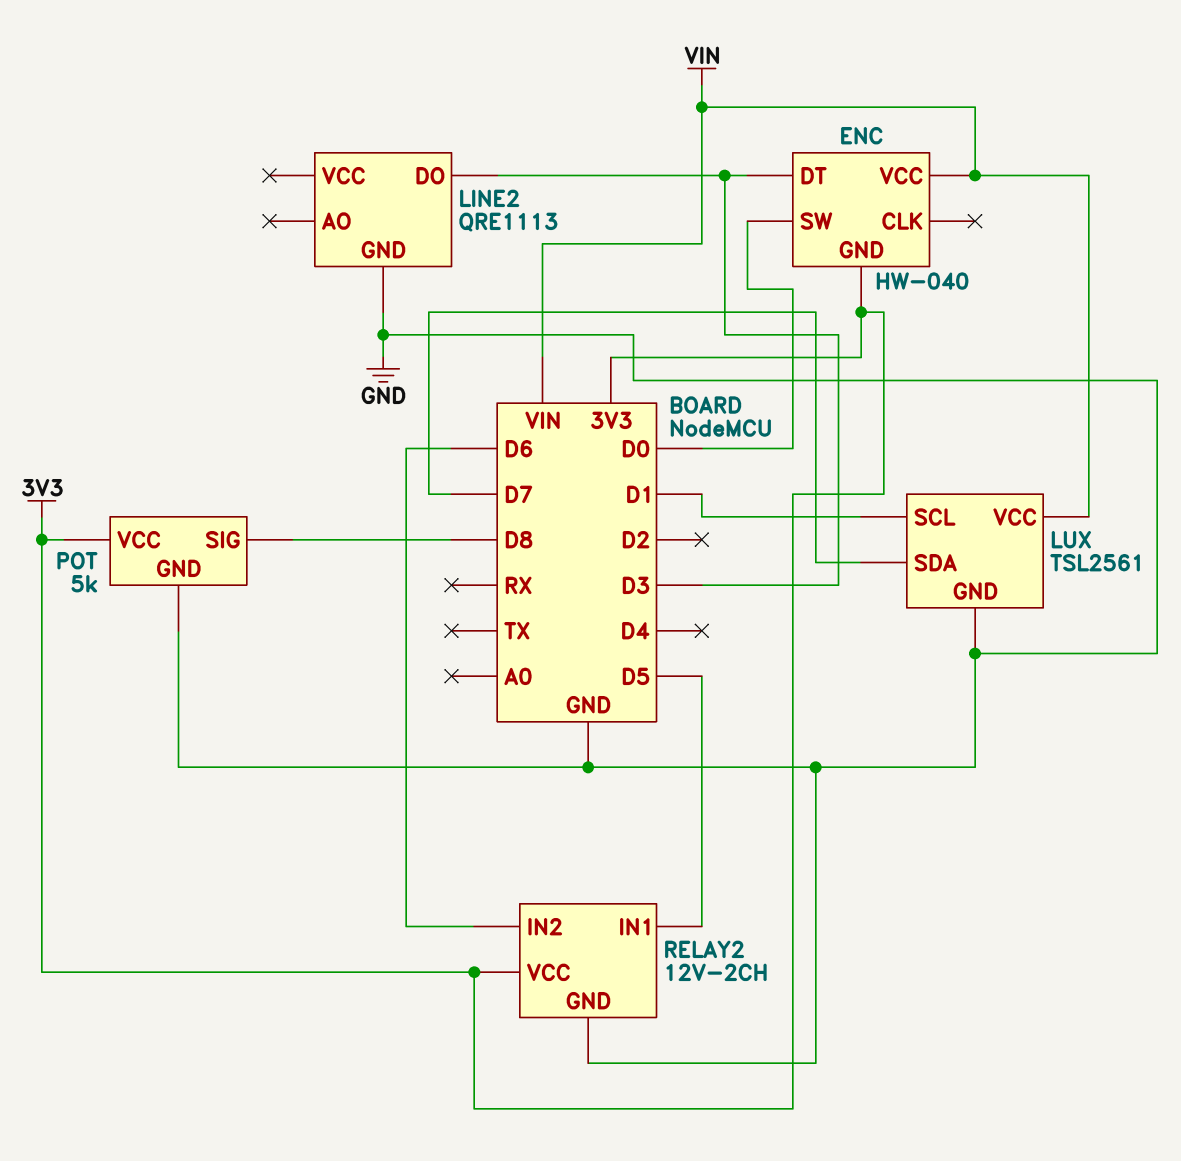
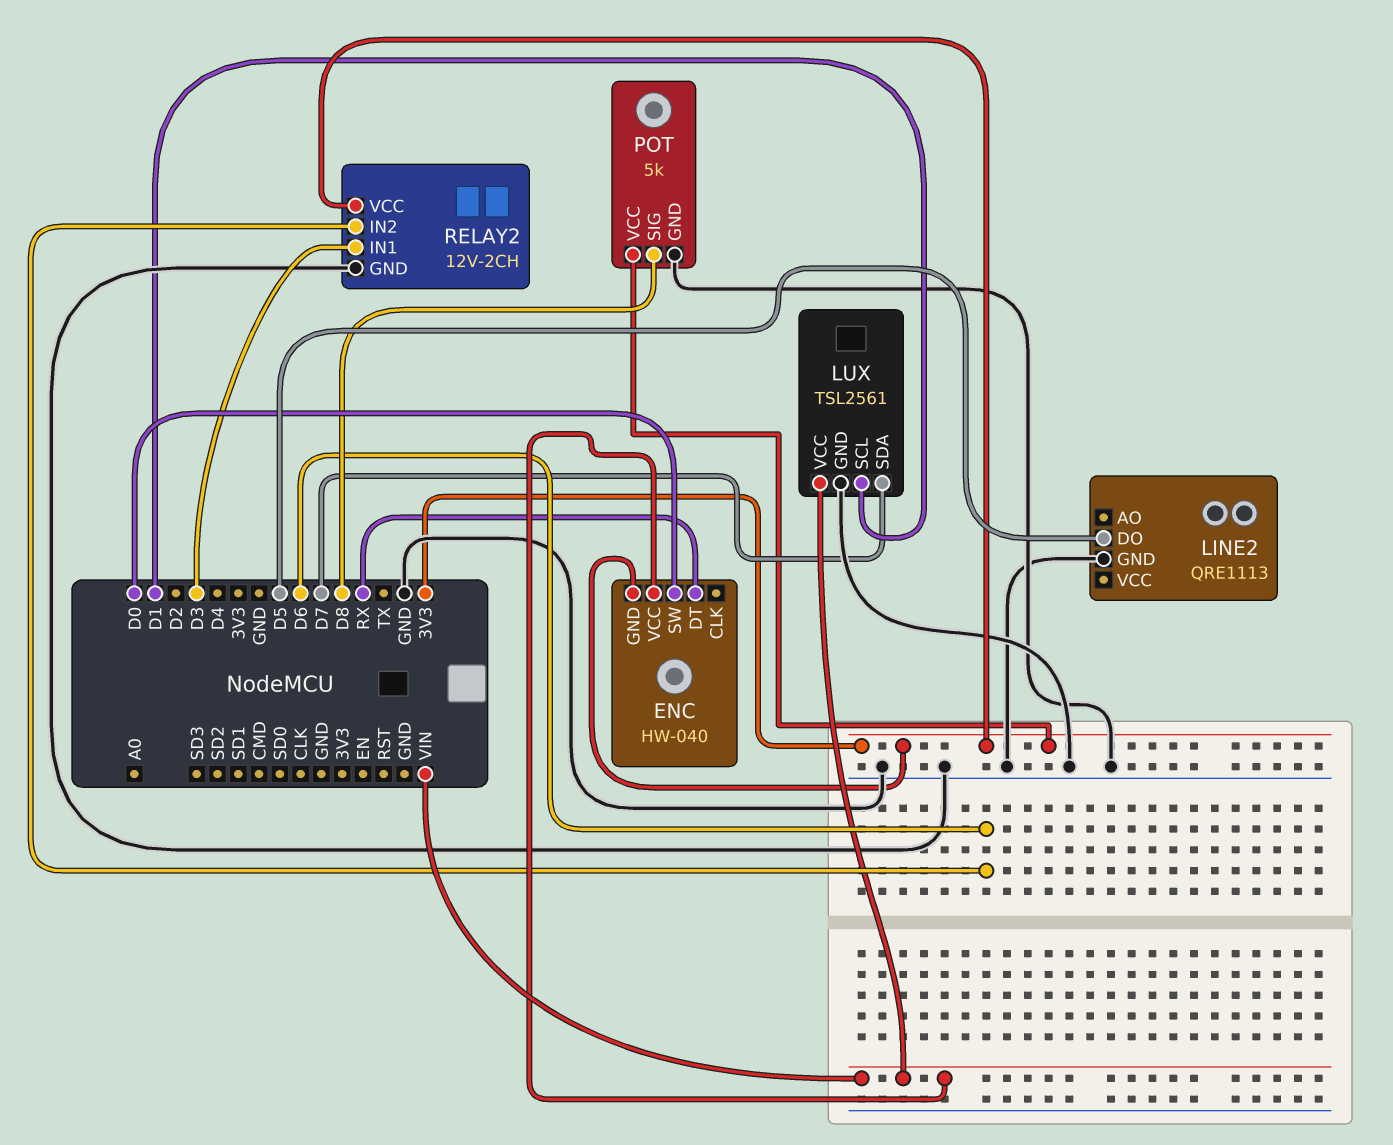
ENC pin DT: D3 -> RX
LINE2 pin DO: D3 -> D5
RELAY2 pin IN1: D5 -> D3

